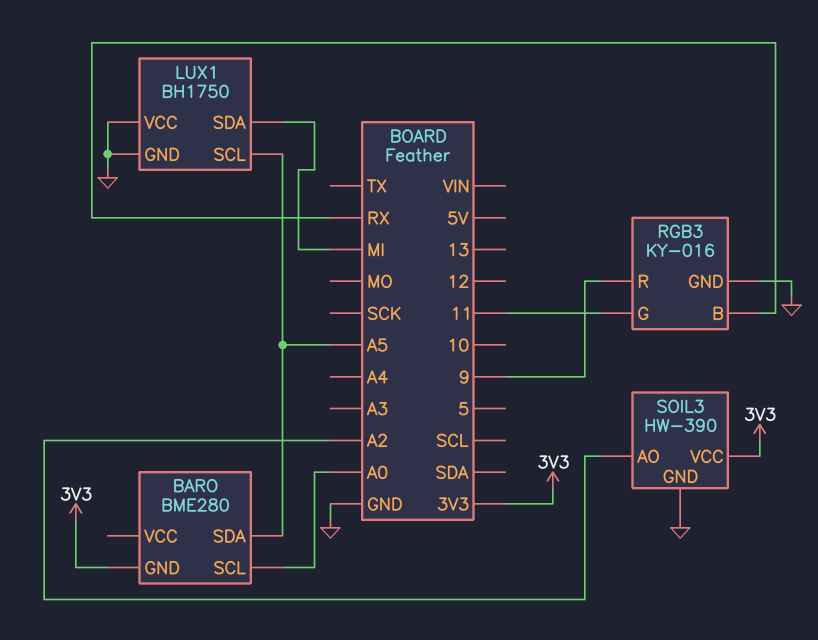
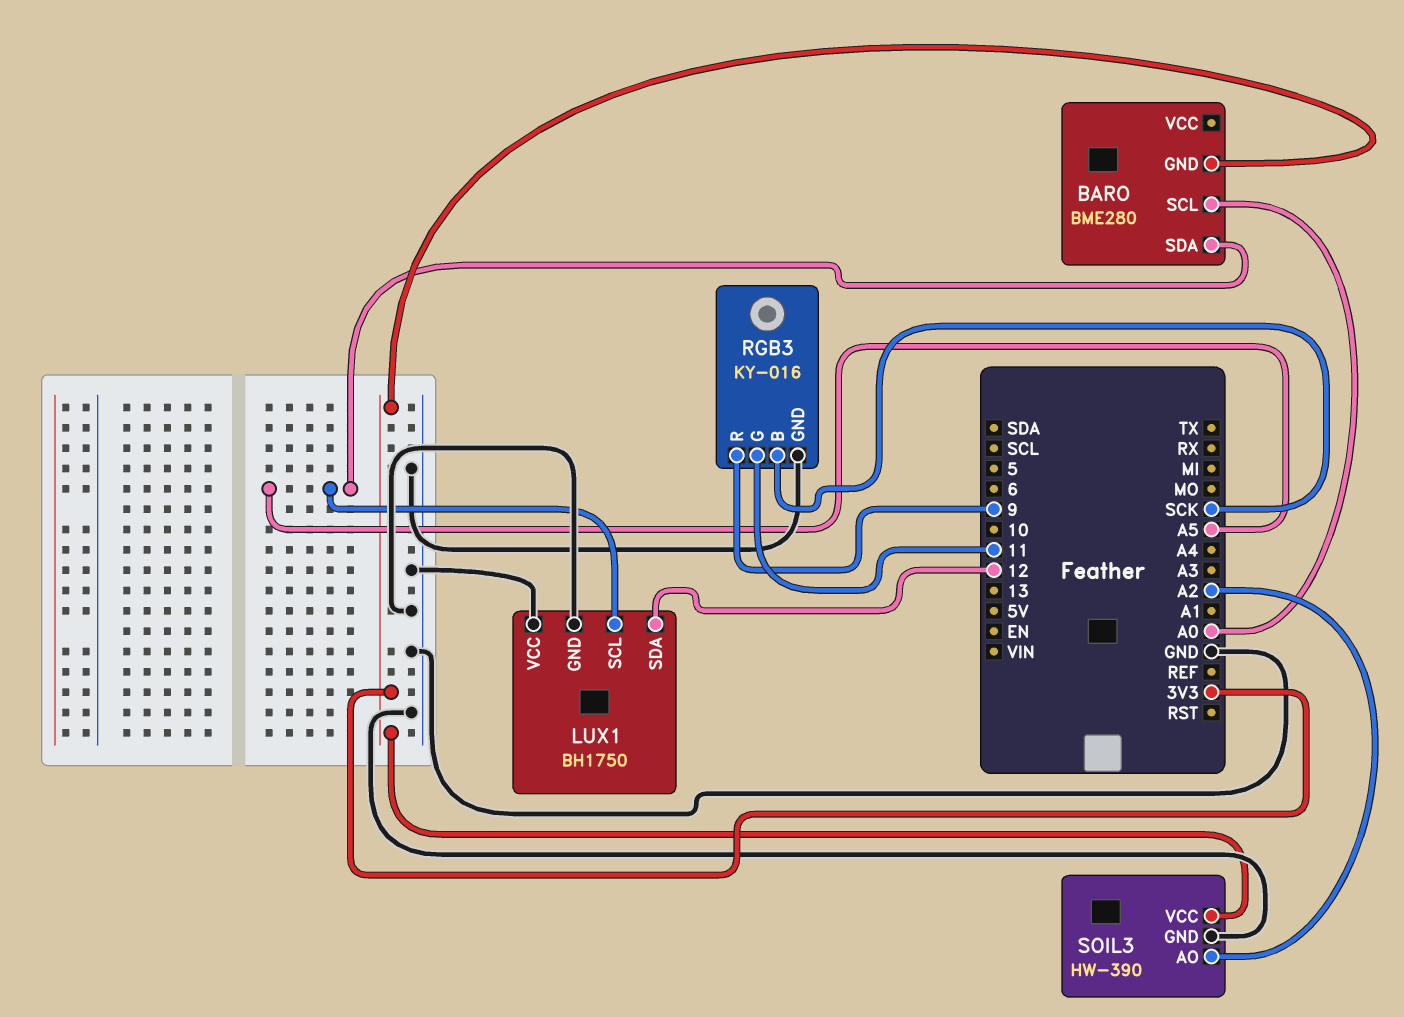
LUX1 pin SDA: MI -> 12
RGB3 pin B: RX -> SCK

